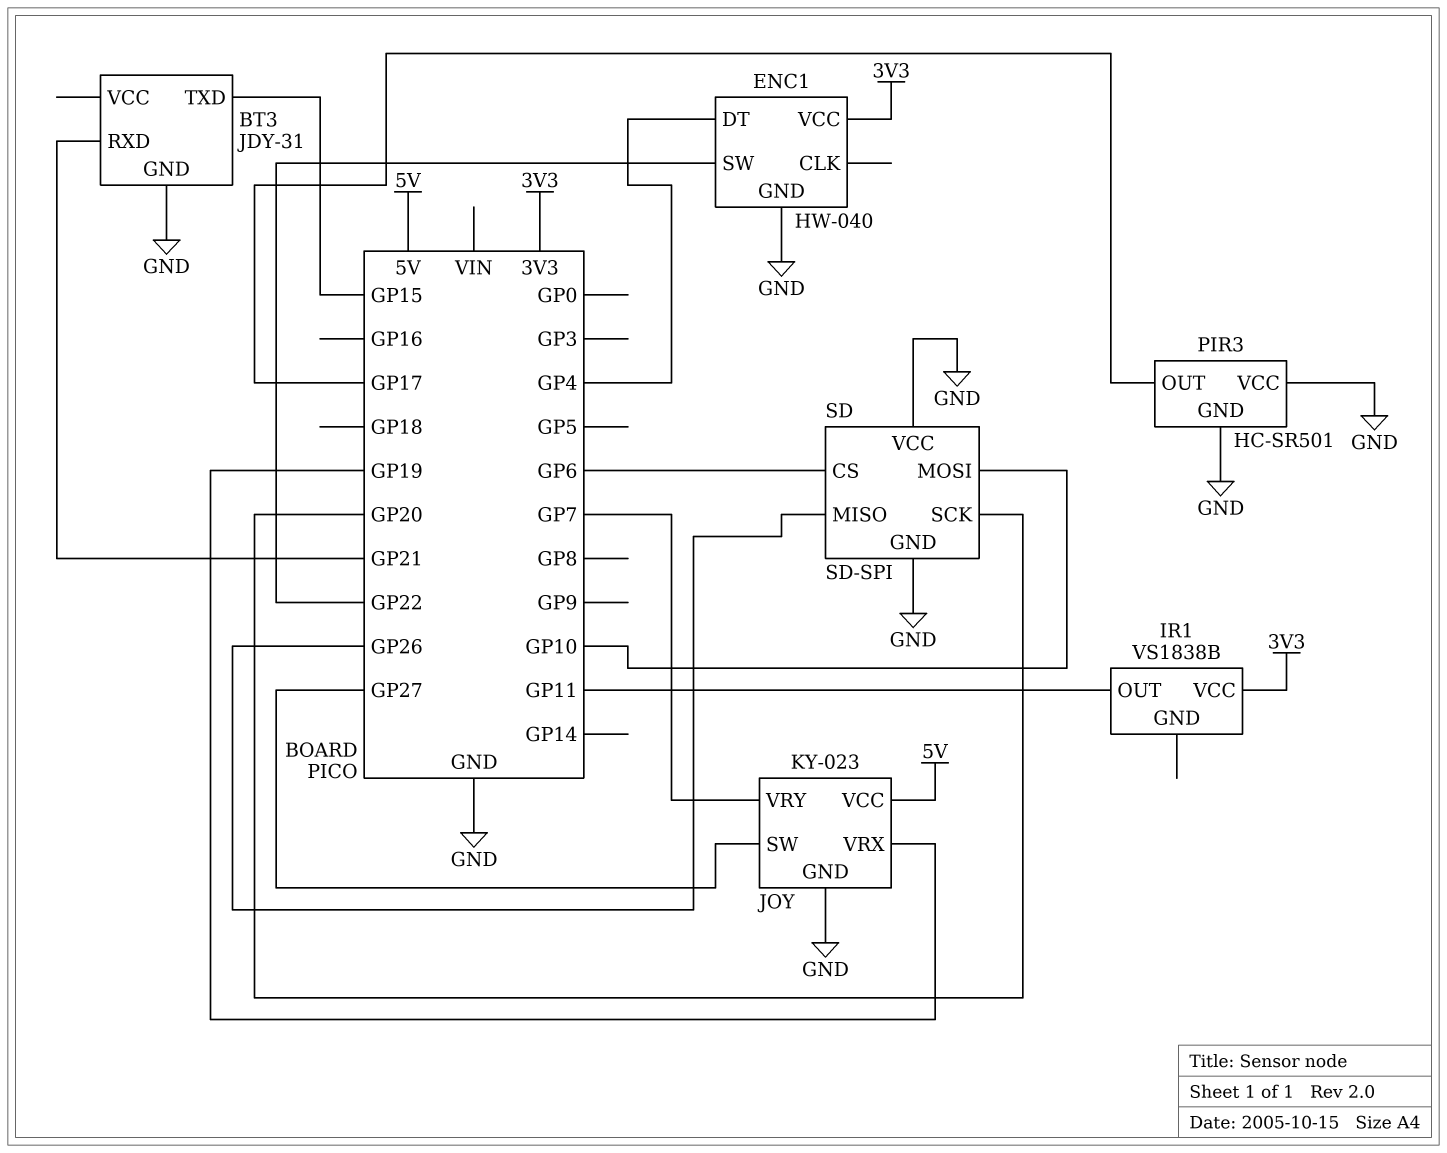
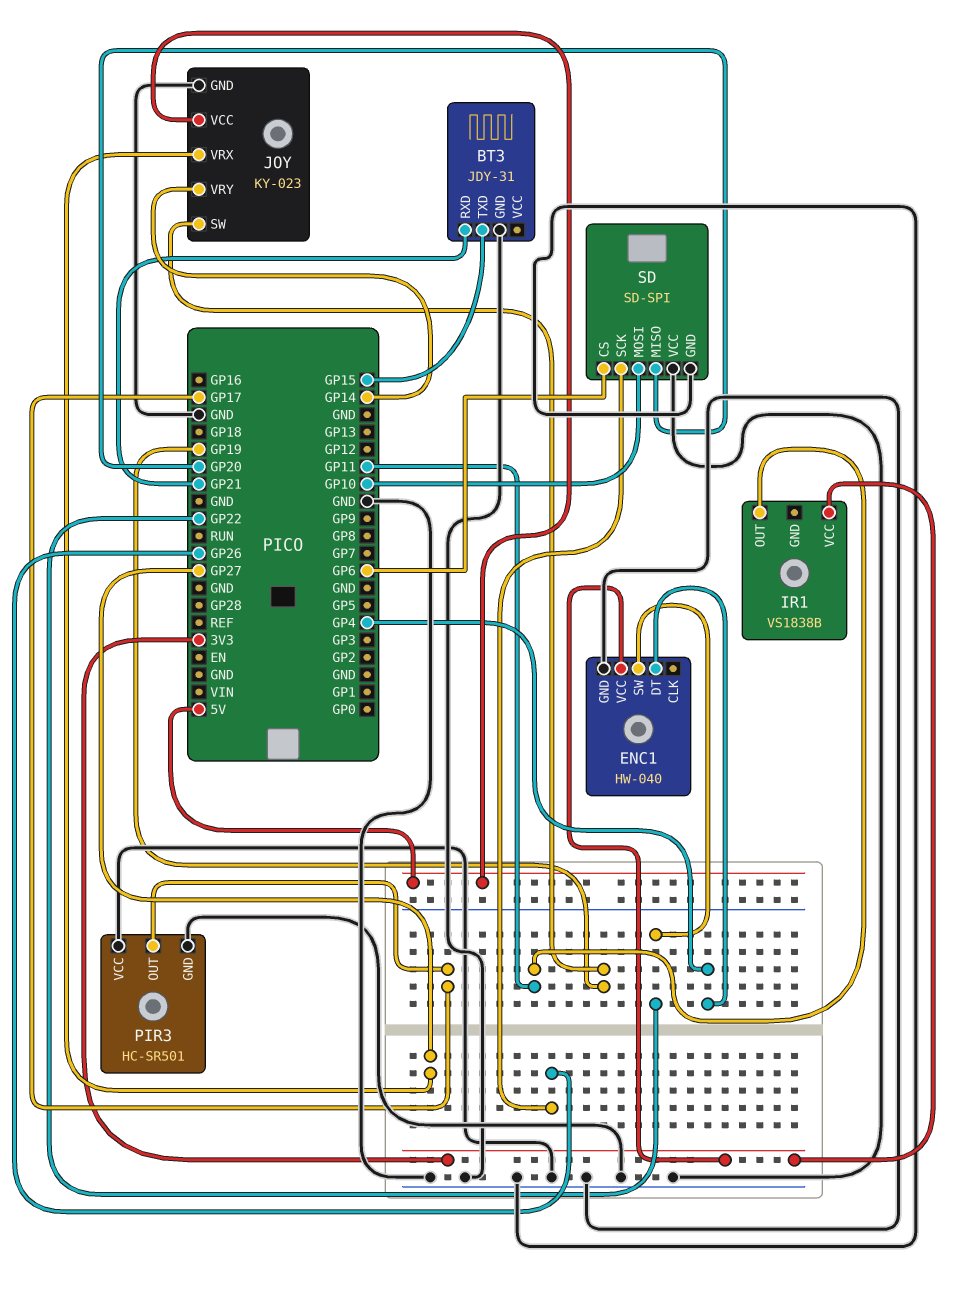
JOY pin SW: GP27 -> GP19
JOY pin VRX: GP19 -> GP27
JOY pin VRY: GP7 -> GP14
SD pin MISO: GP26 -> GP20
SD pin SCK: GP20 -> GP26

